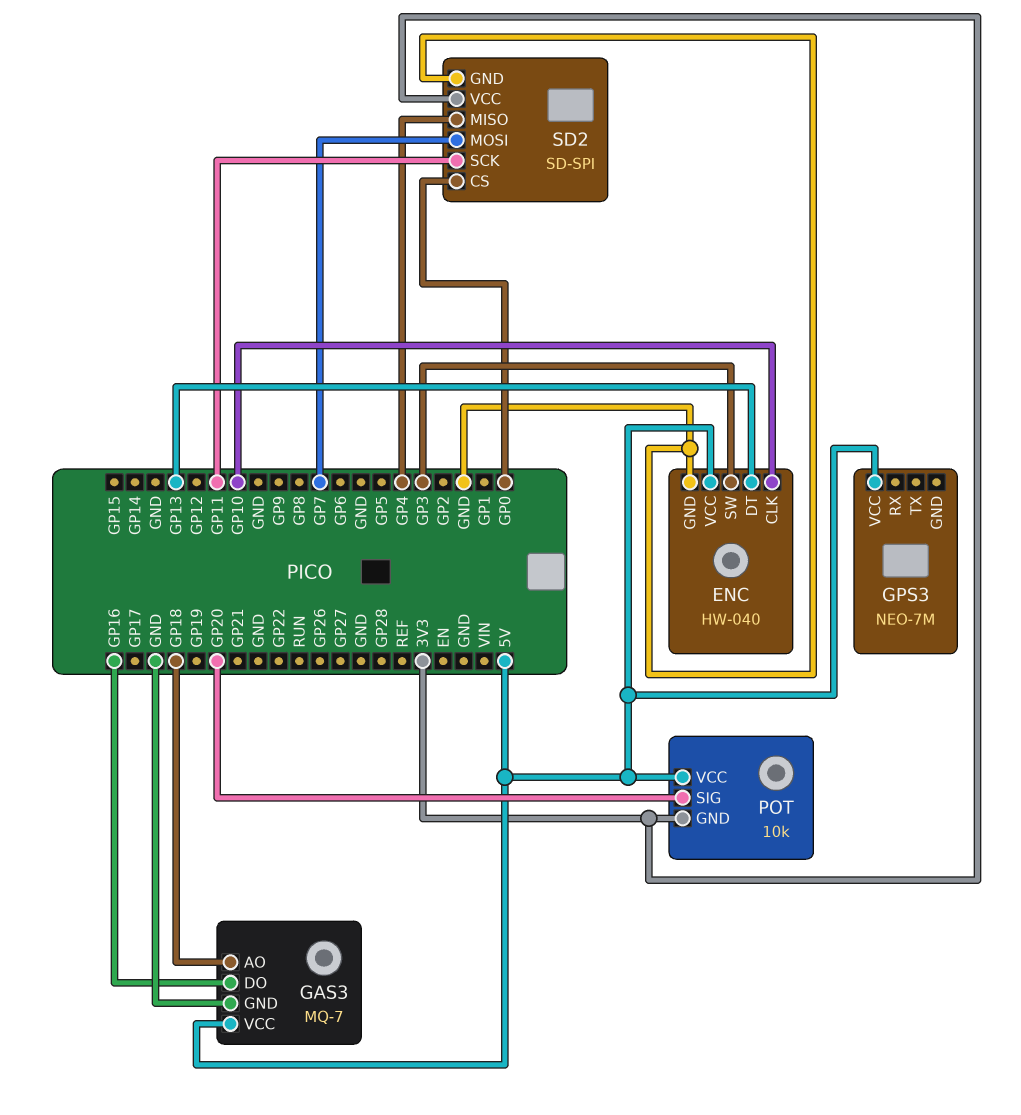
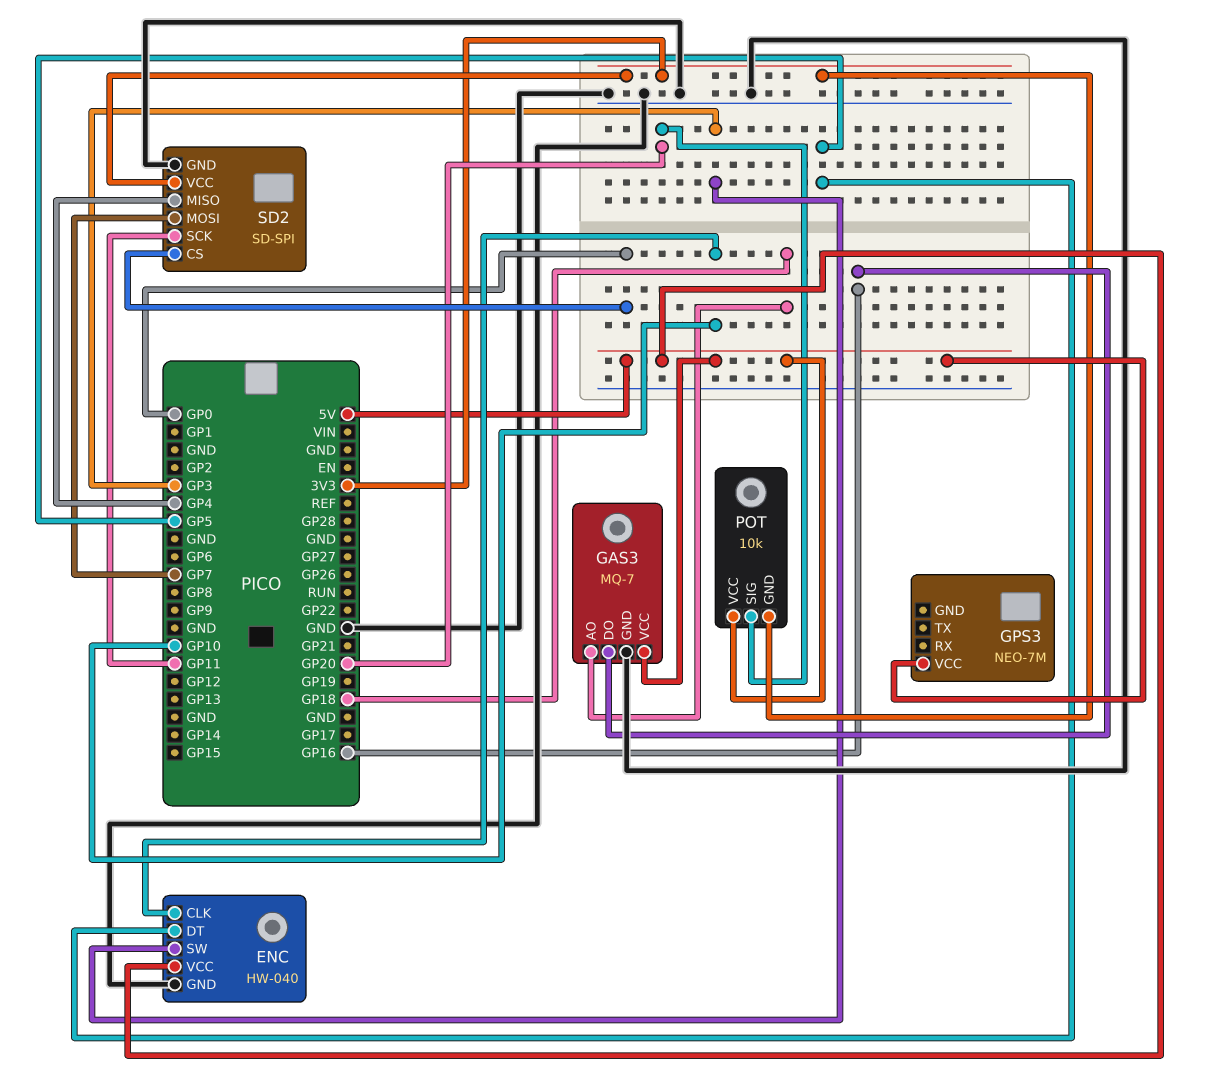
ENC pin DT: GP13 -> GP5

